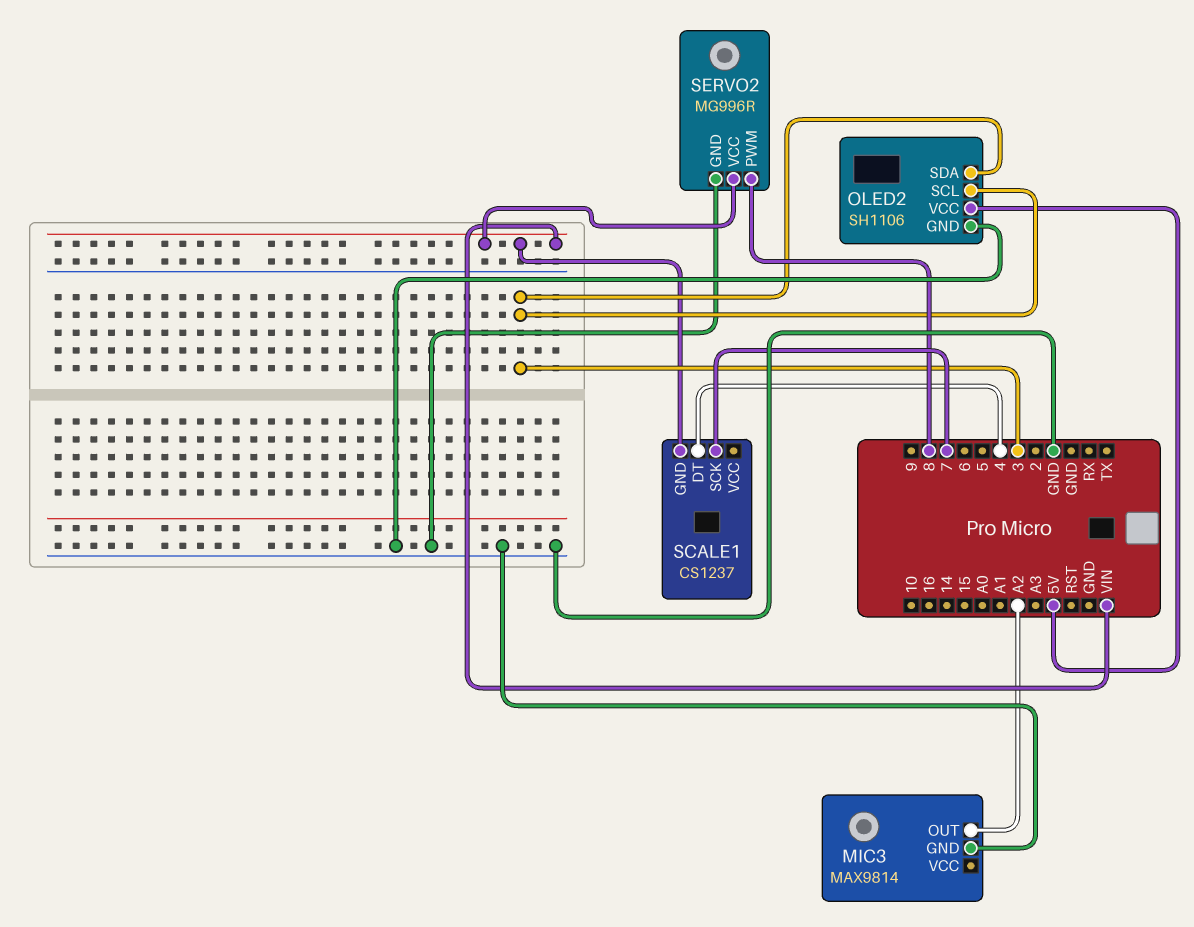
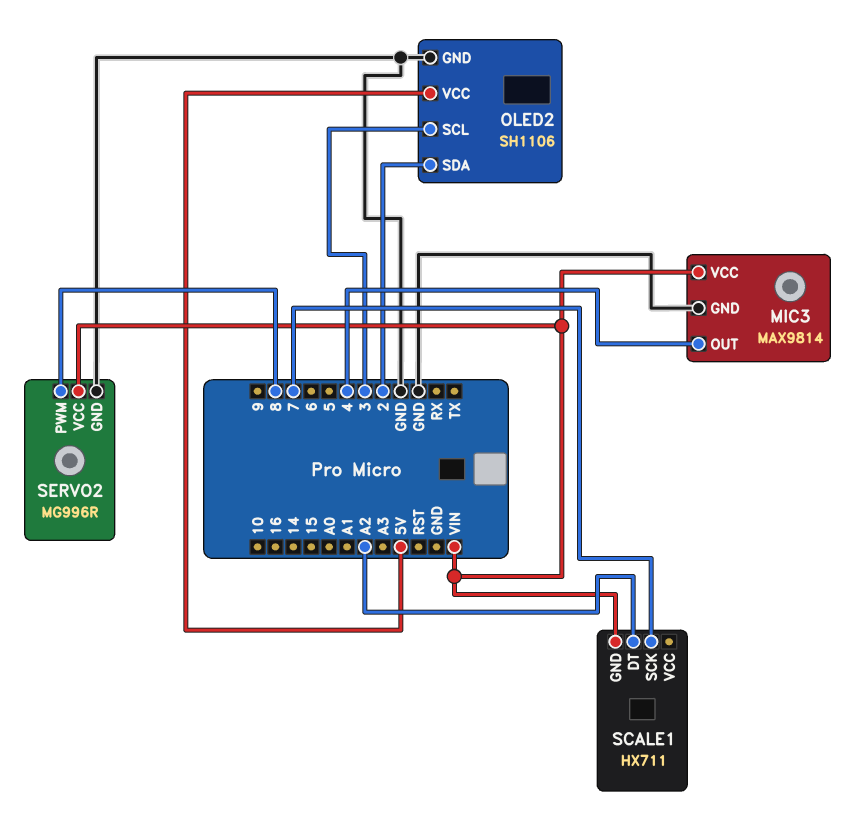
MIC3 pin OUT: A2 -> 4
MIC3 pin VCC: none -> VIN
OLED2 pin SDA: 3 -> 2
SCALE1: CS1237 -> HX711
SCALE1 pin DT: 4 -> A2

